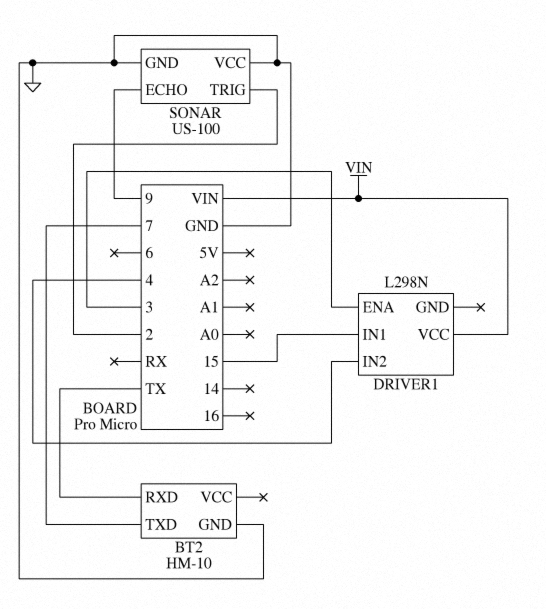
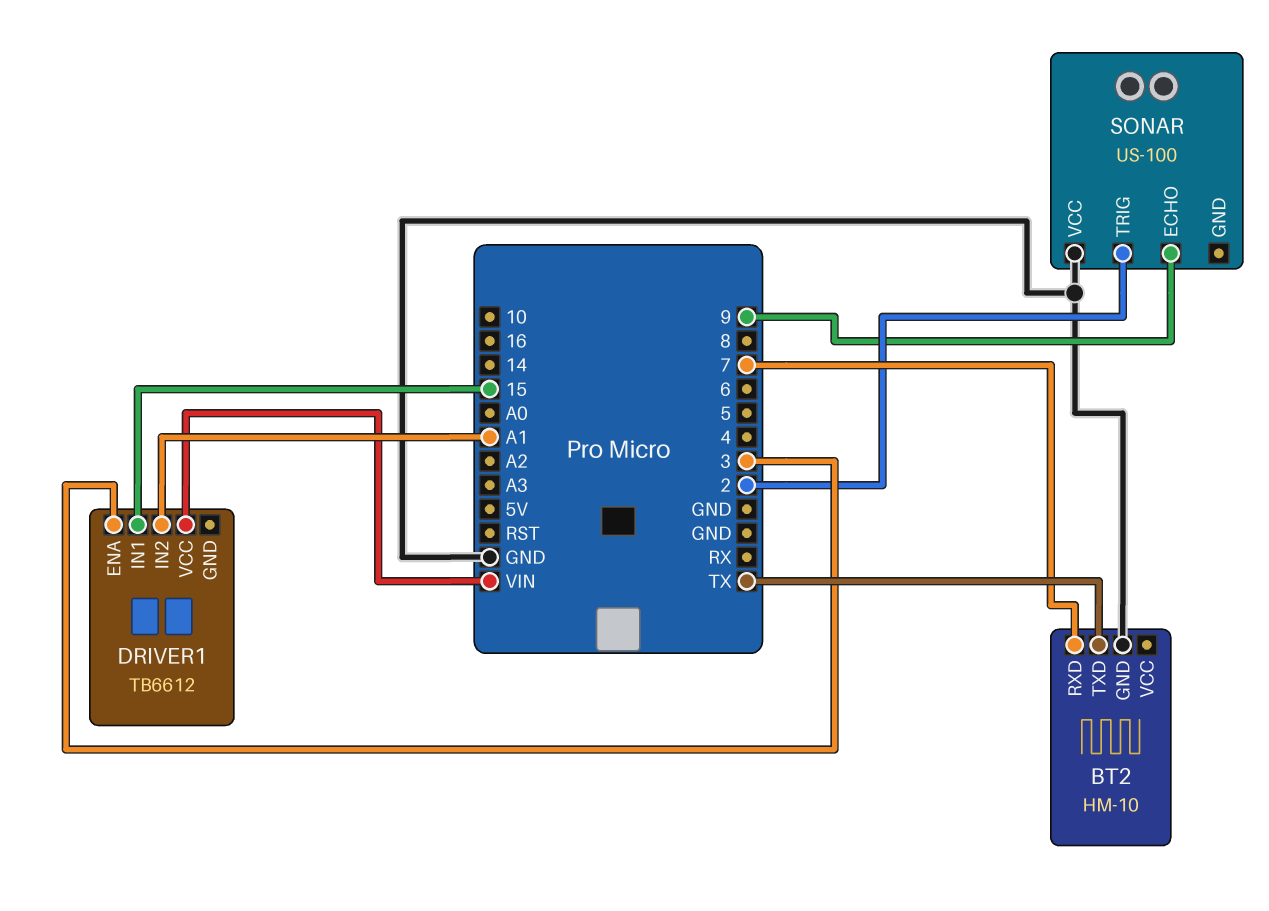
BT2 pin RXD: TX -> 7
BT2 pin TXD: 7 -> TX
DRIVER1: L298N -> TB6612
DRIVER1 pin IN2: 4 -> A1
SONAR pin GND: GND -> none

